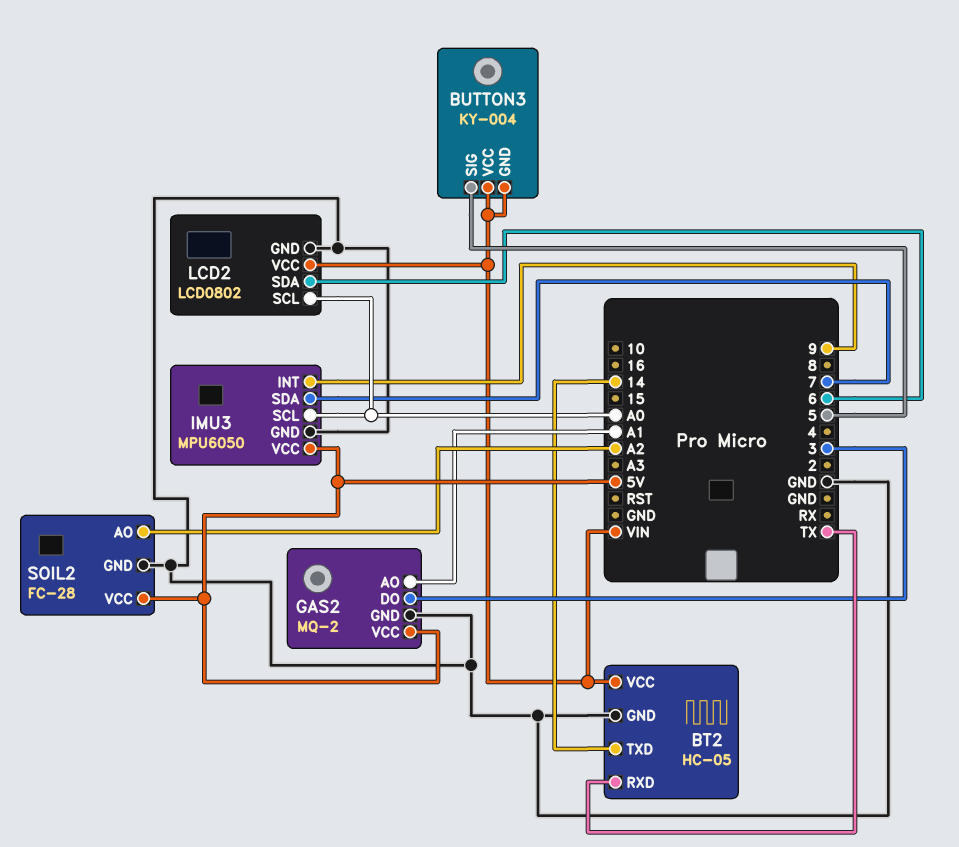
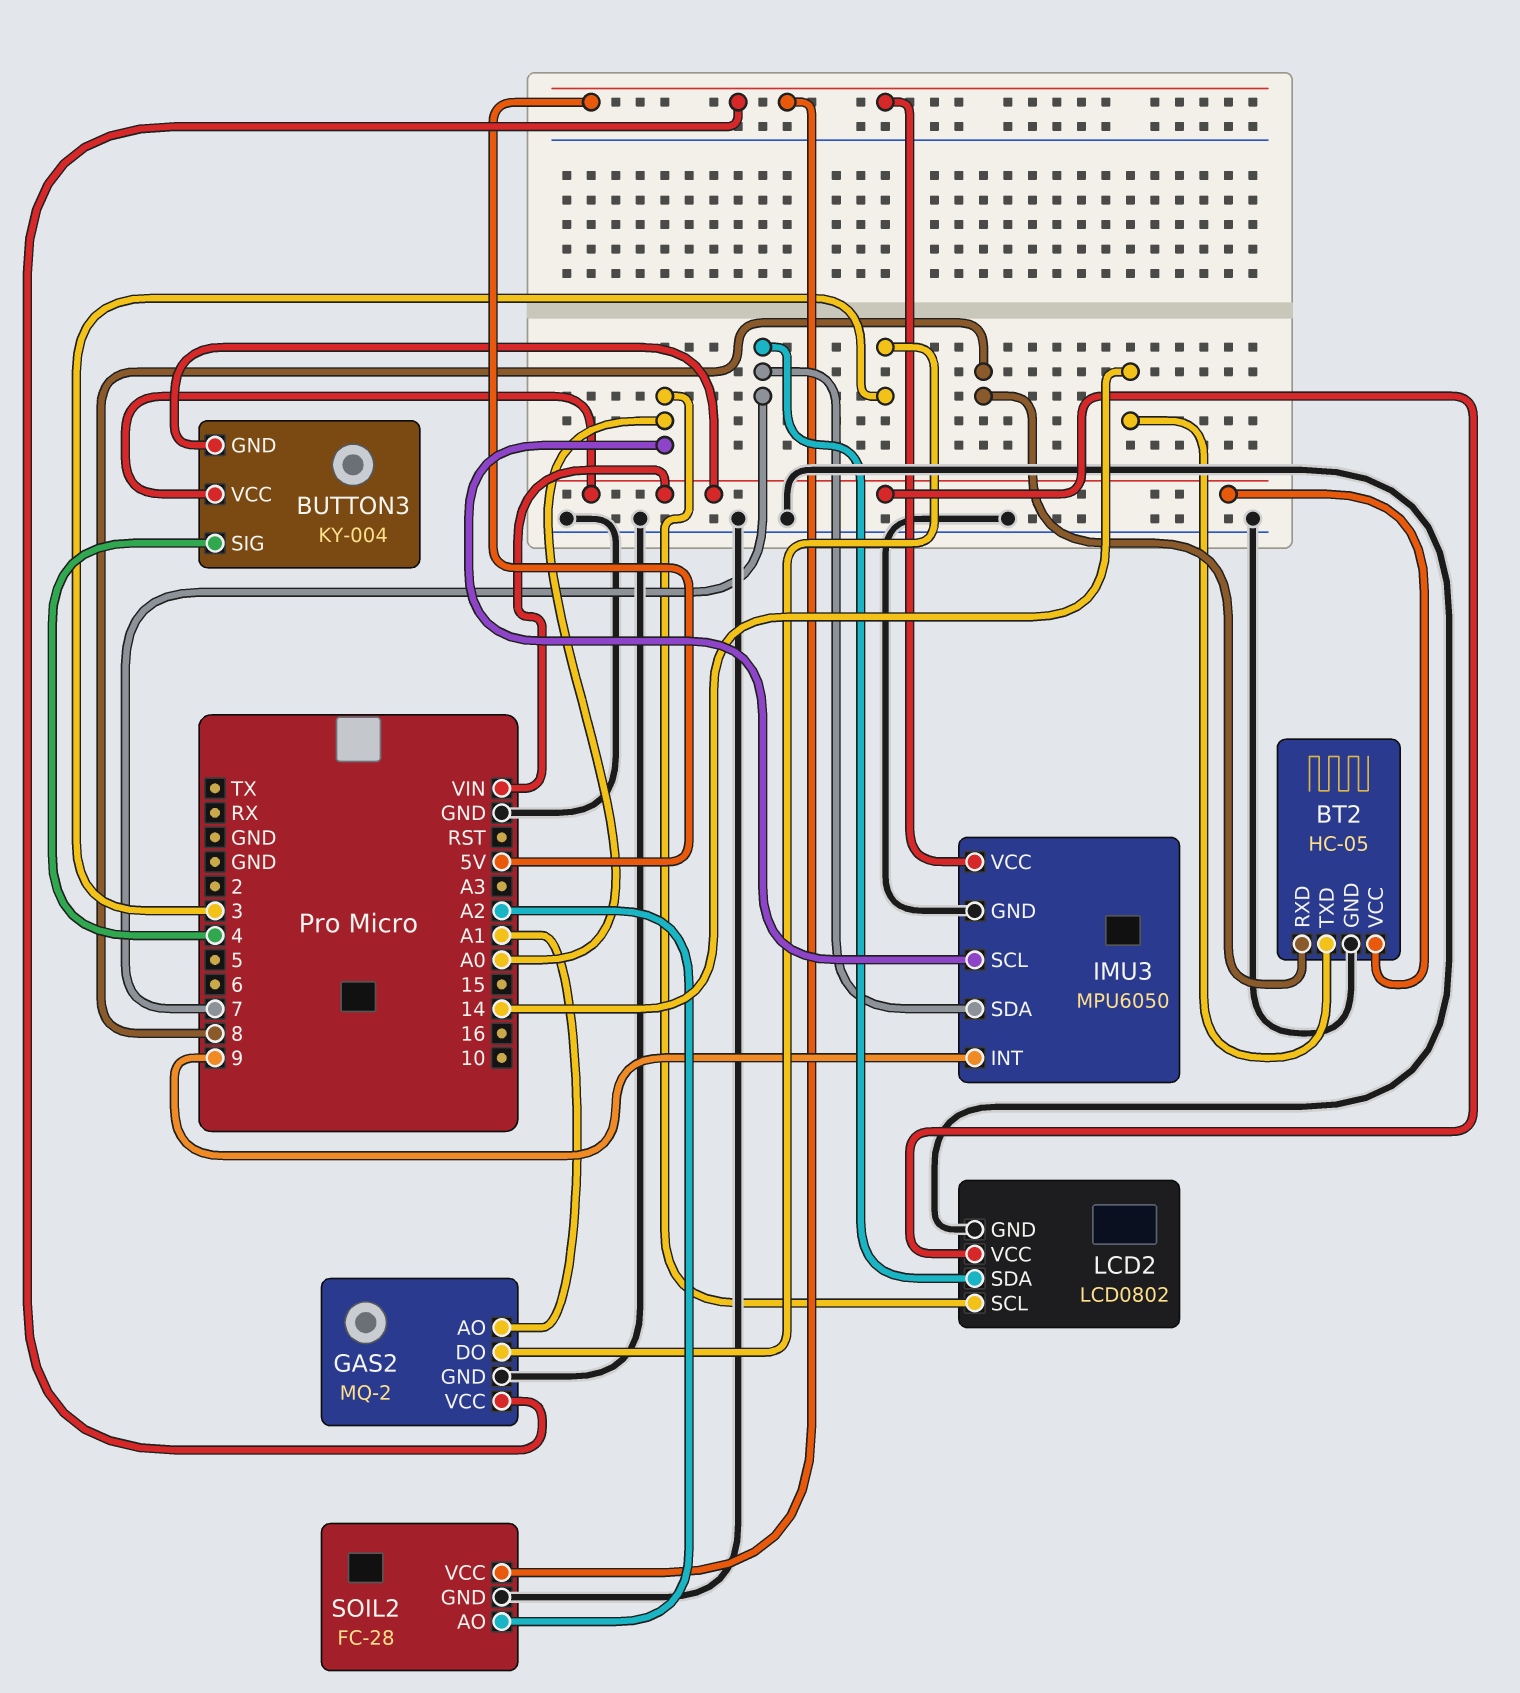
BT2 pin RXD: TX -> 8
BUTTON3 pin SIG: 5 -> 4
LCD2 pin SDA: 6 -> 7

